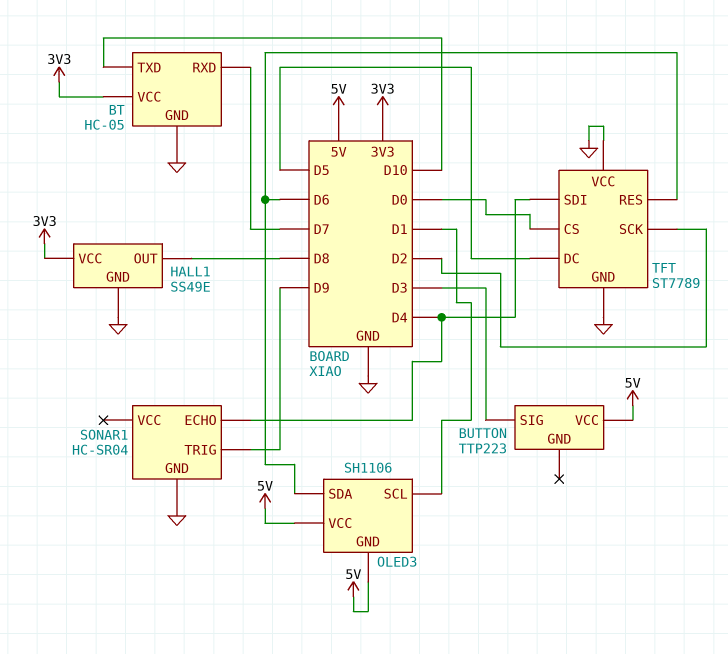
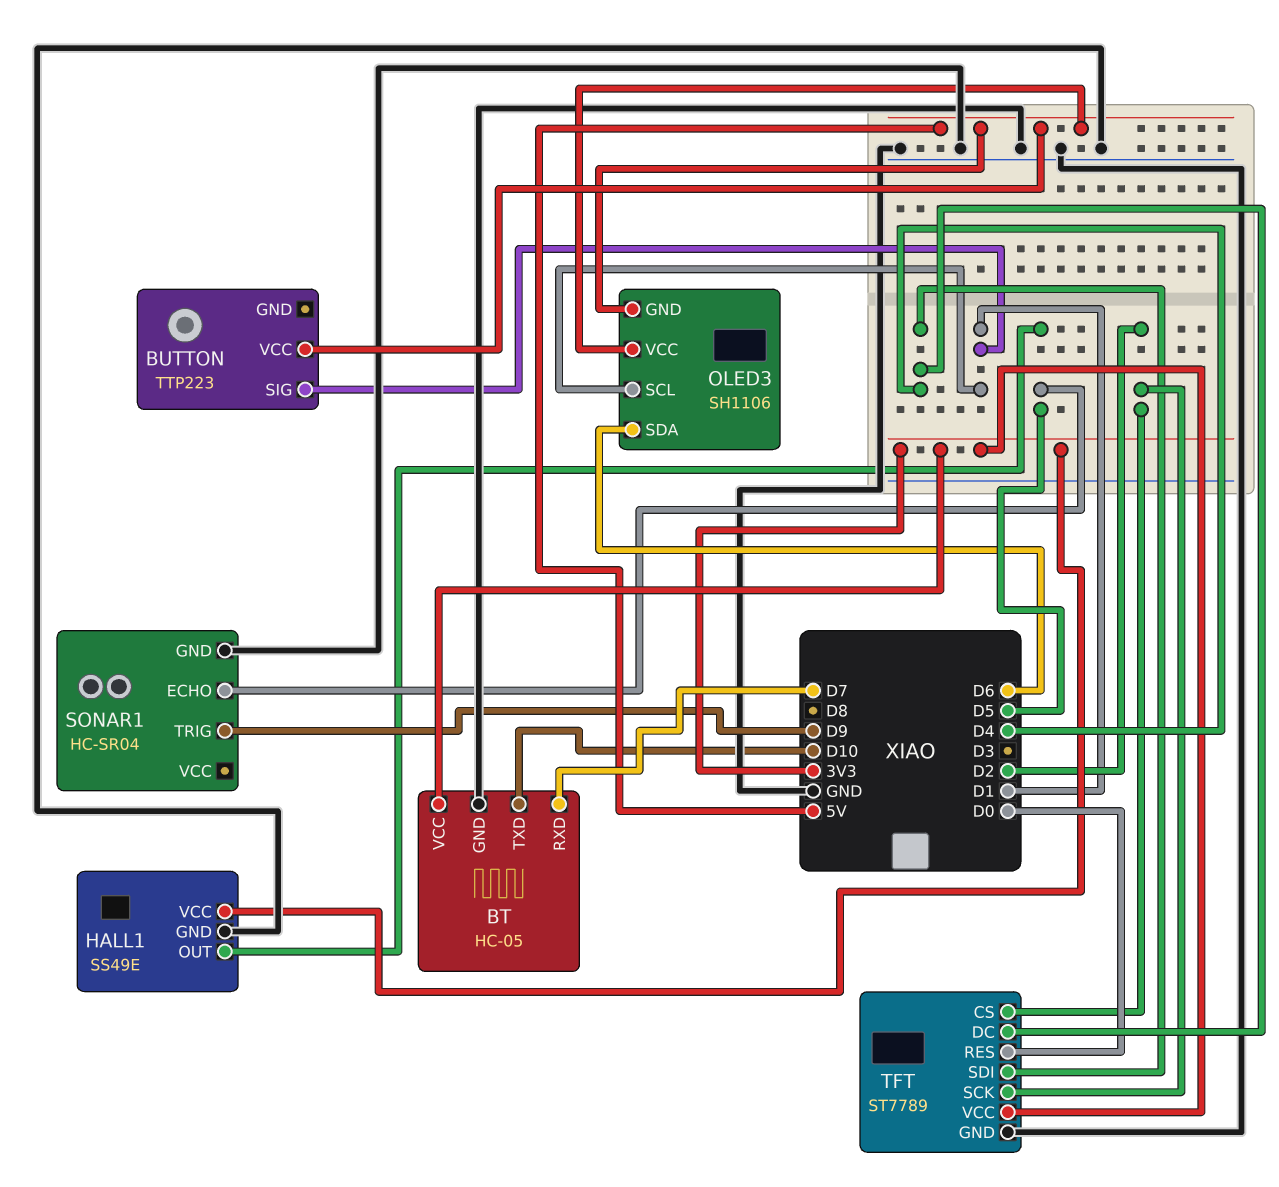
BUTTON pin SIG: D3 -> D1
HALL1 pin OUT: D8 -> D5
SONAR1 pin ECHO: D4 -> D5
TFT pin CS: D0 -> D2
TFT pin DC: D5 -> D4
TFT pin RES: D6 -> D0
TFT pin VCC: GND -> 3V3

